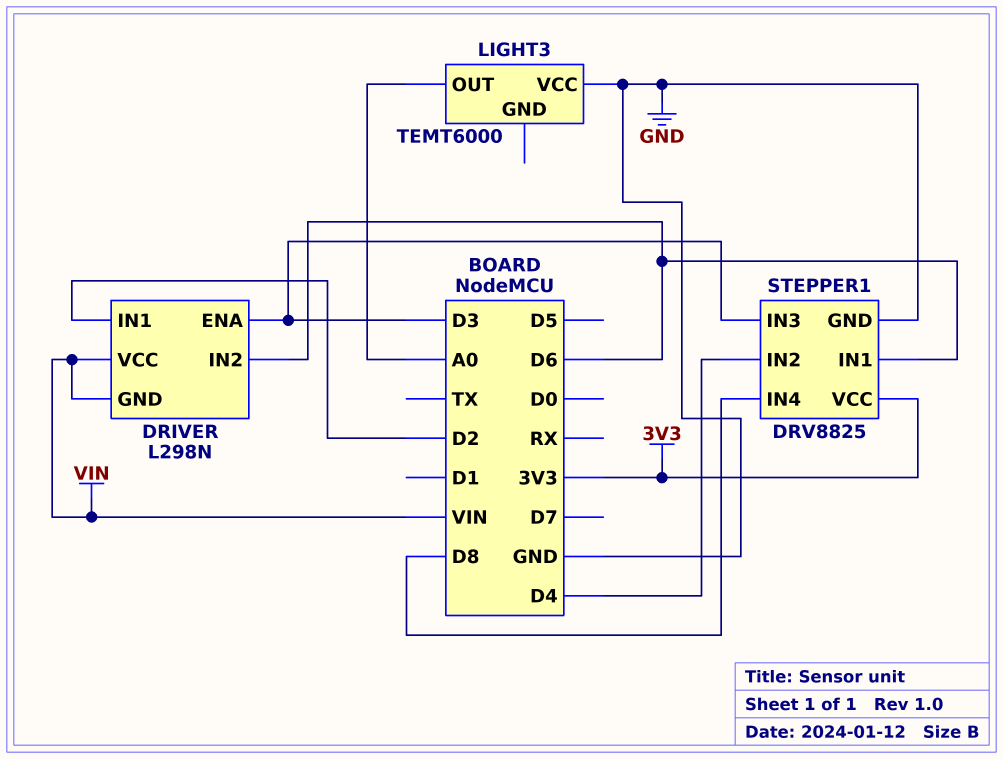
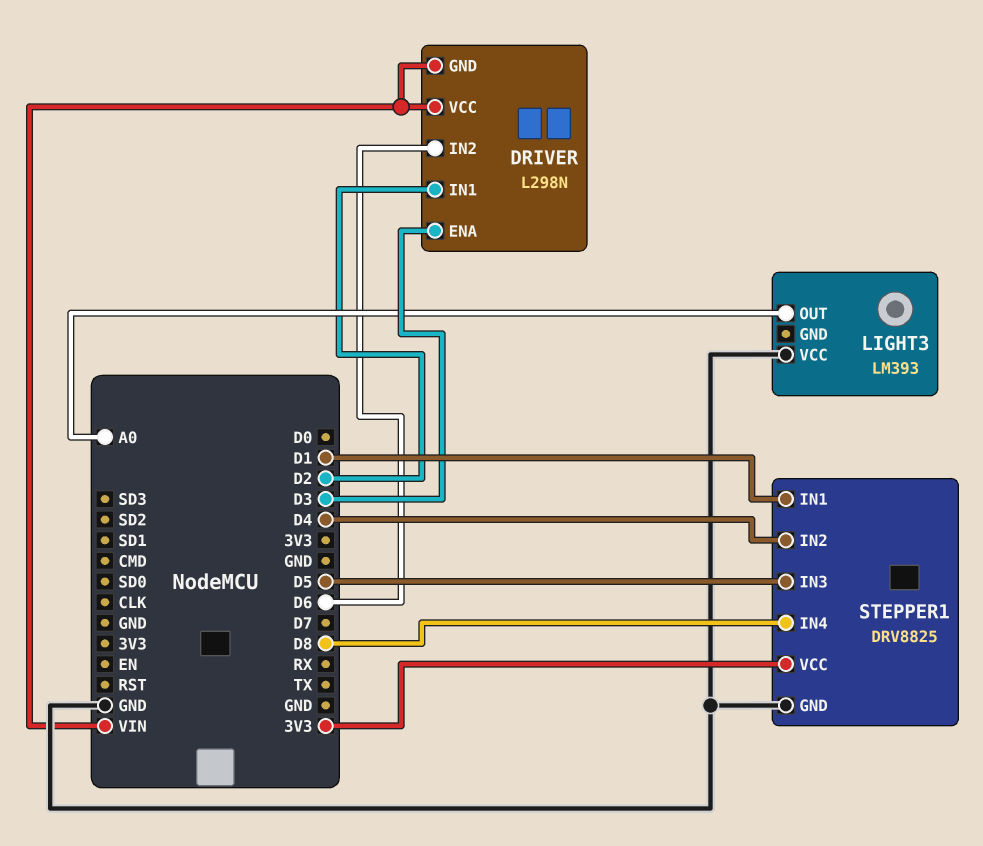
LIGHT3: TEMT6000 -> LM393
STEPPER1 pin IN1: D6 -> D1
STEPPER1 pin IN3: D3 -> D5

